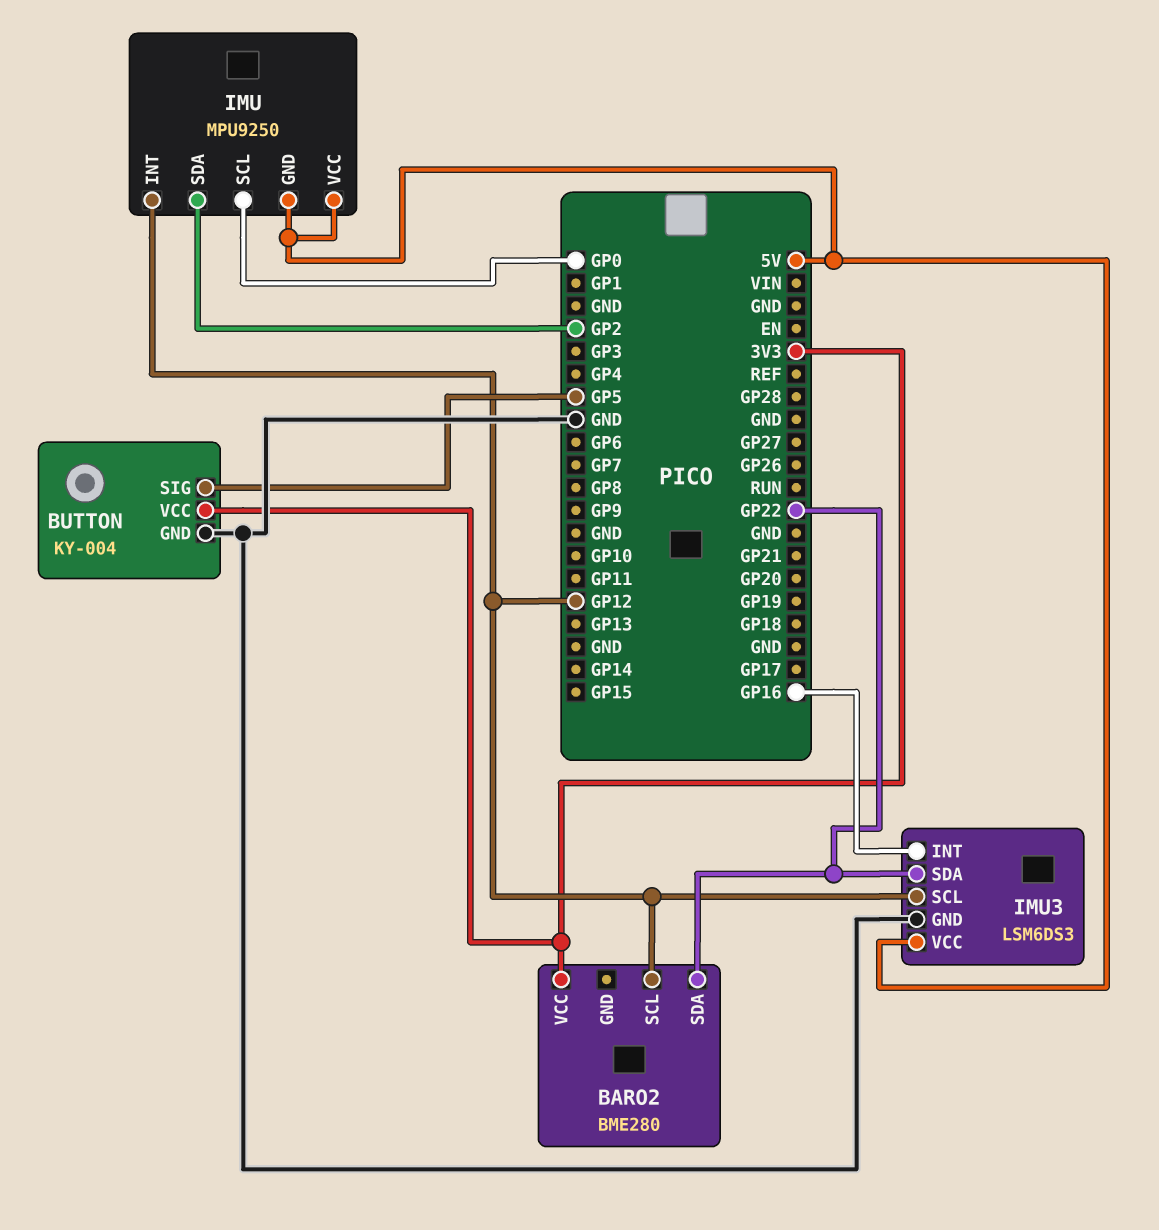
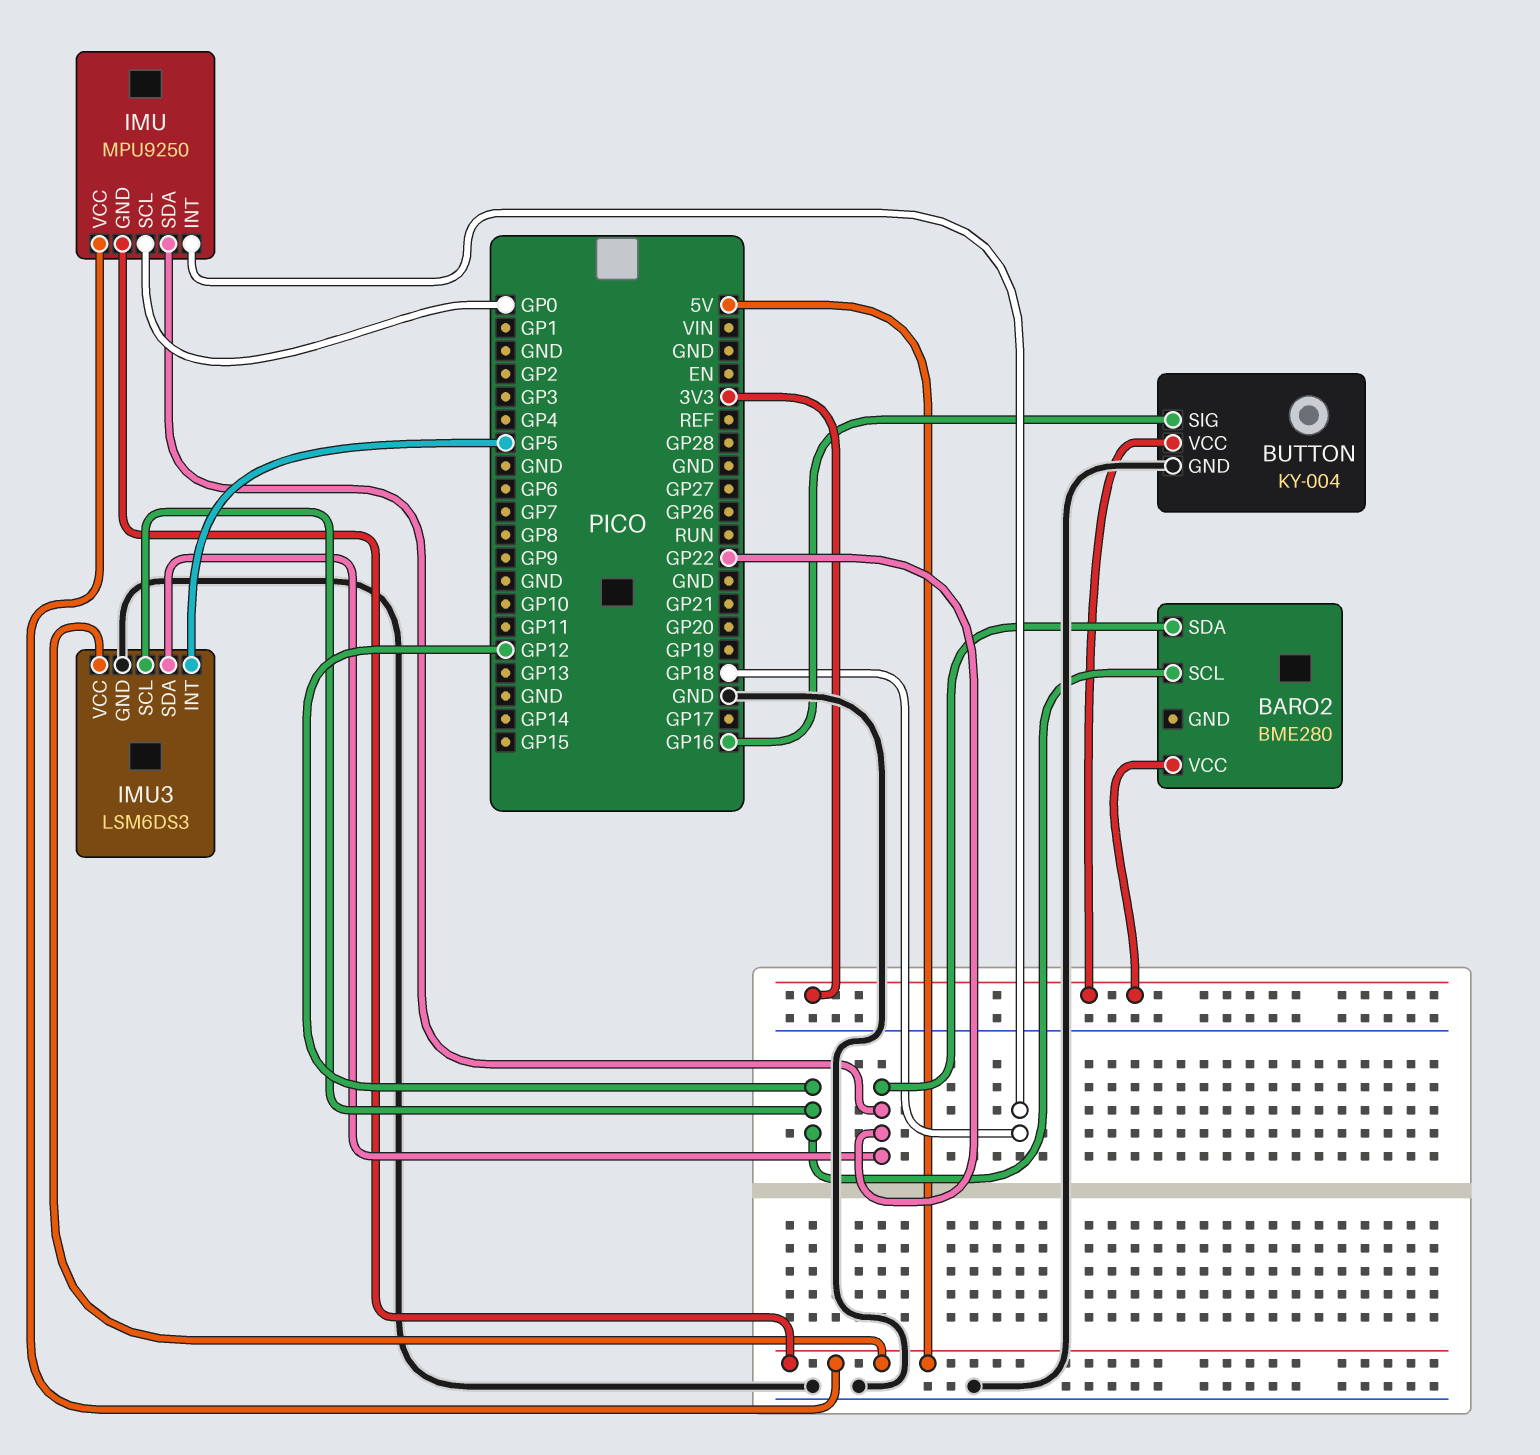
BUTTON pin SIG: GP5 -> GP16
IMU pin INT: GP12 -> GP18
IMU pin SDA: GP2 -> GP22
IMU3 pin INT: GP16 -> GP5

